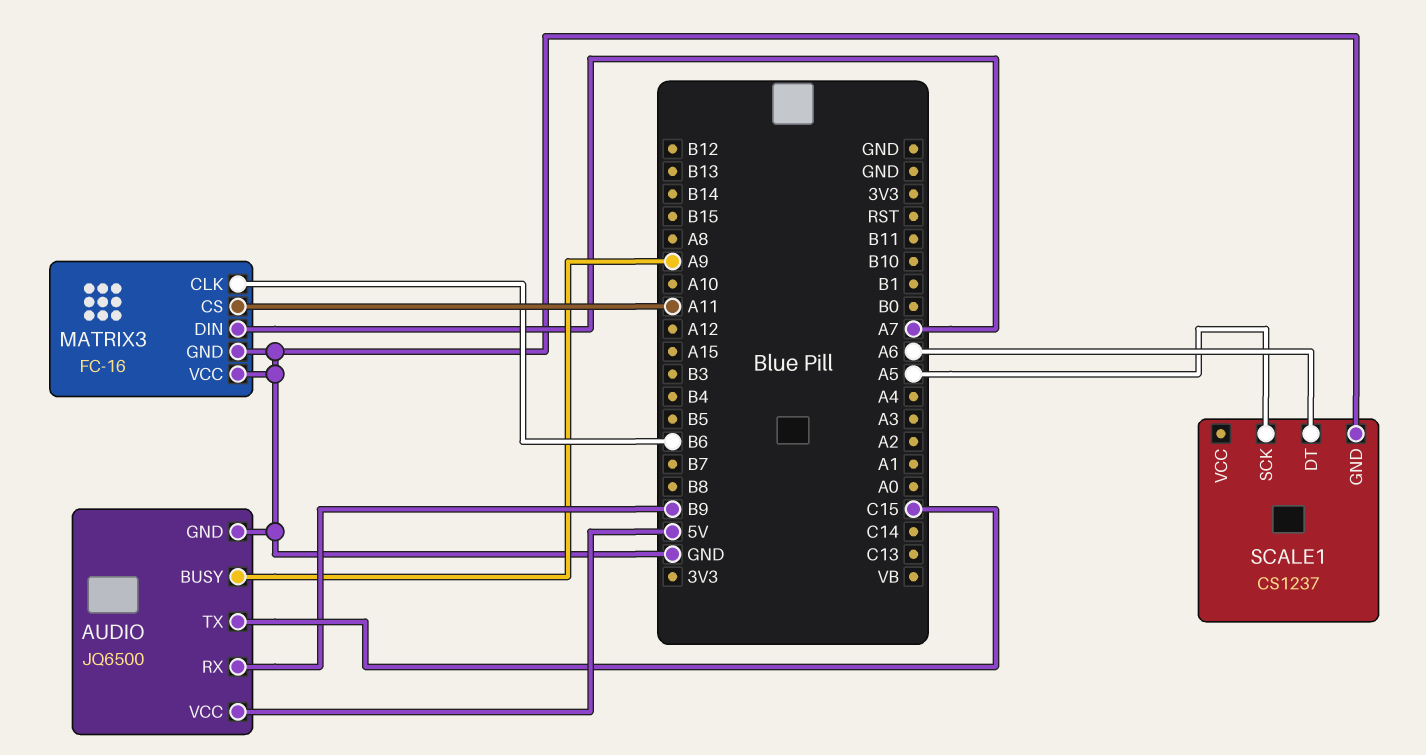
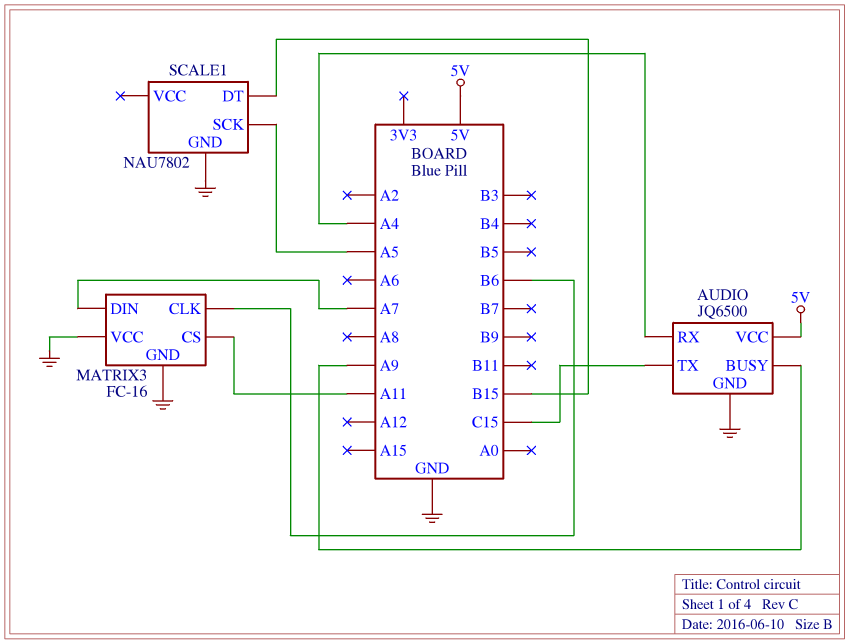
AUDIO pin RX: B9 -> A4
SCALE1: CS1237 -> NAU7802
SCALE1 pin DT: A6 -> B15

